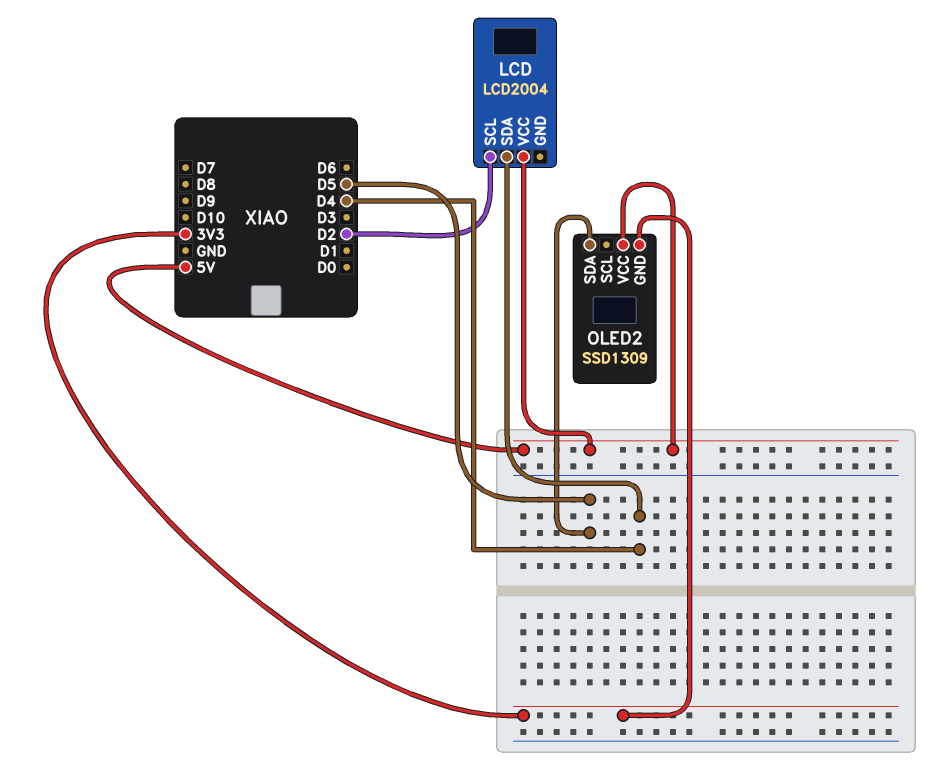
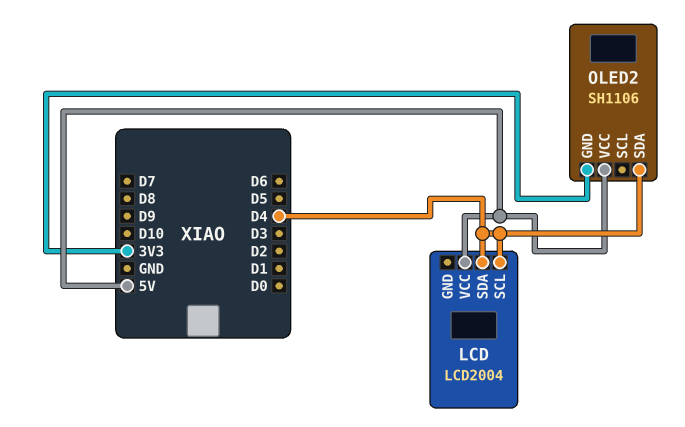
LCD pin SCL: D2 -> D4
OLED2: SSD1309 -> SH1106
OLED2 pin SDA: D5 -> D4

